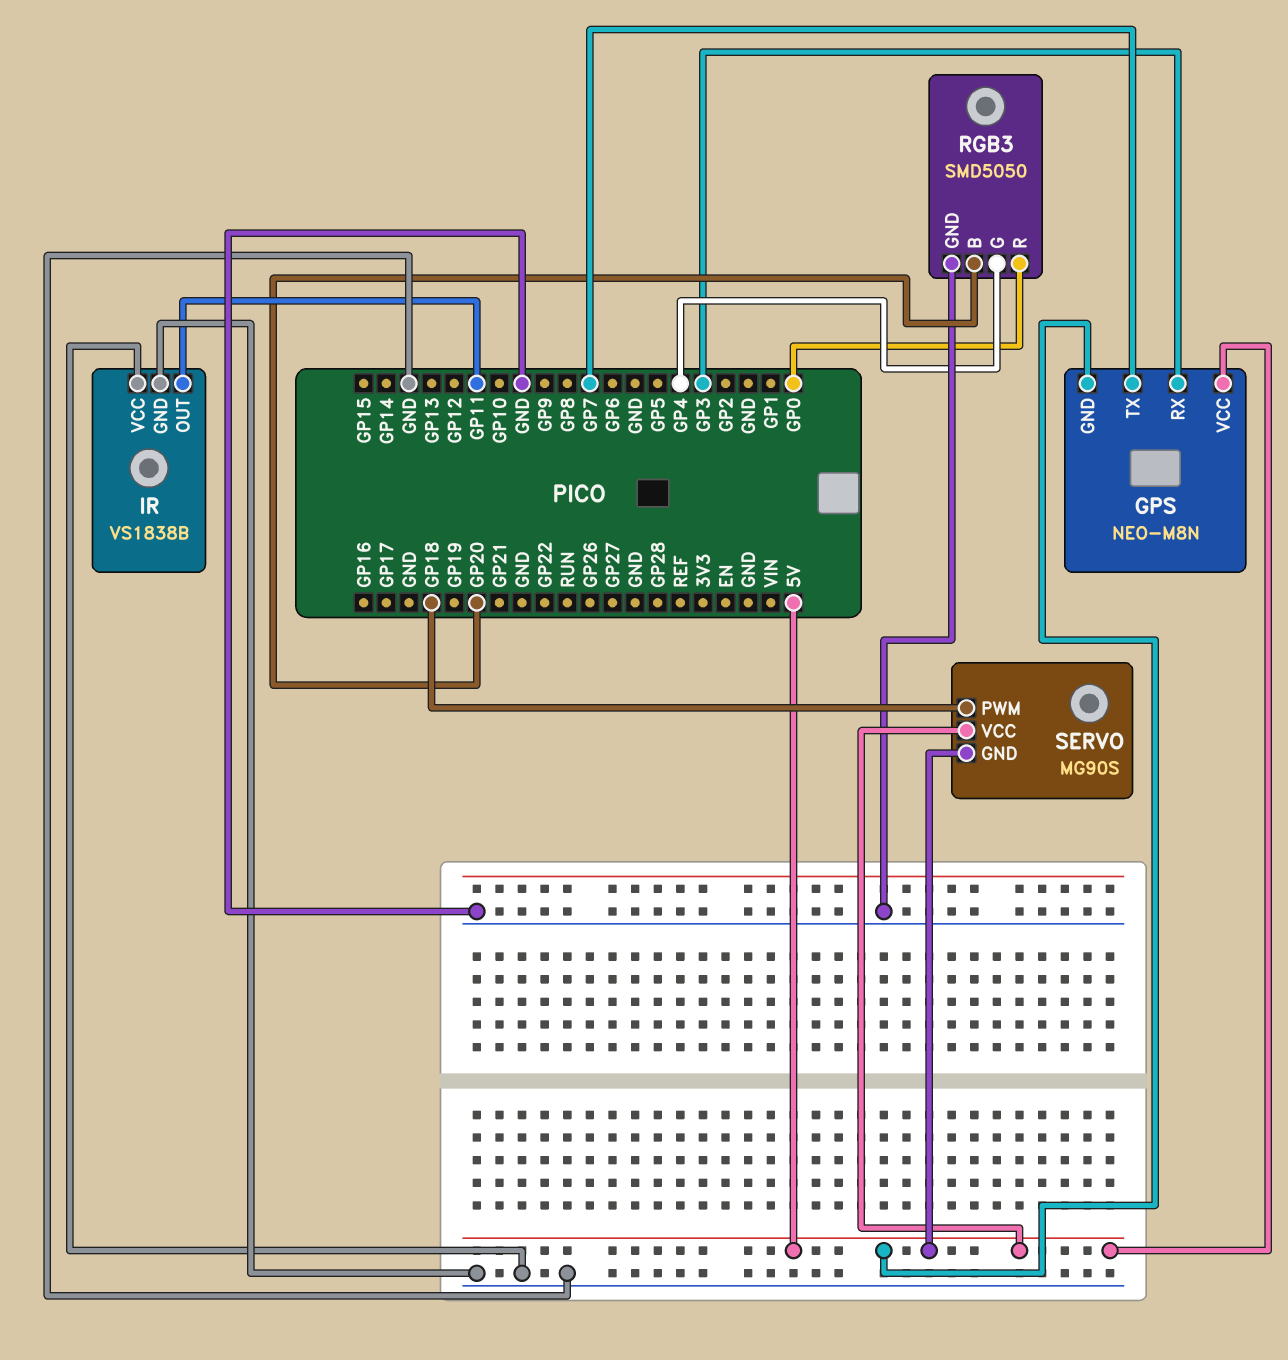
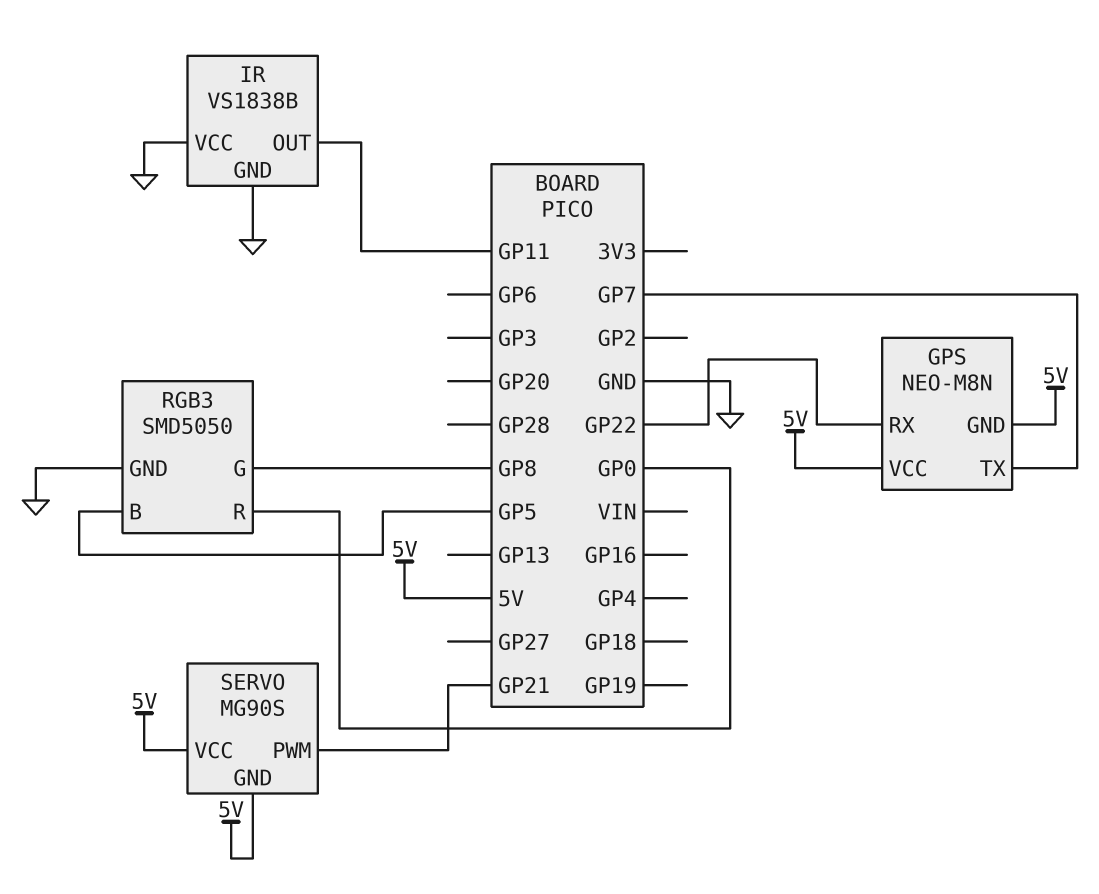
GPS pin RX: GP3 -> GP22
RGB3 pin B: GP20 -> GP5
RGB3 pin G: GP4 -> GP8
SERVO pin PWM: GP18 -> GP21

